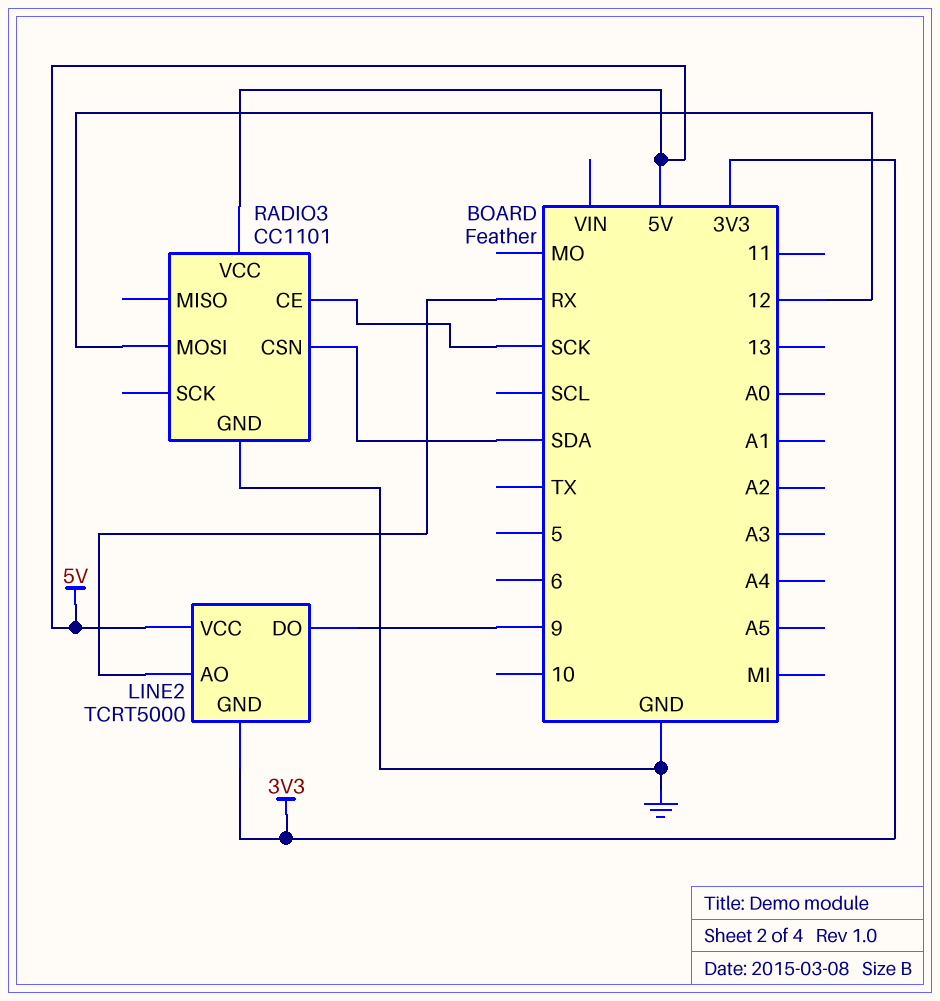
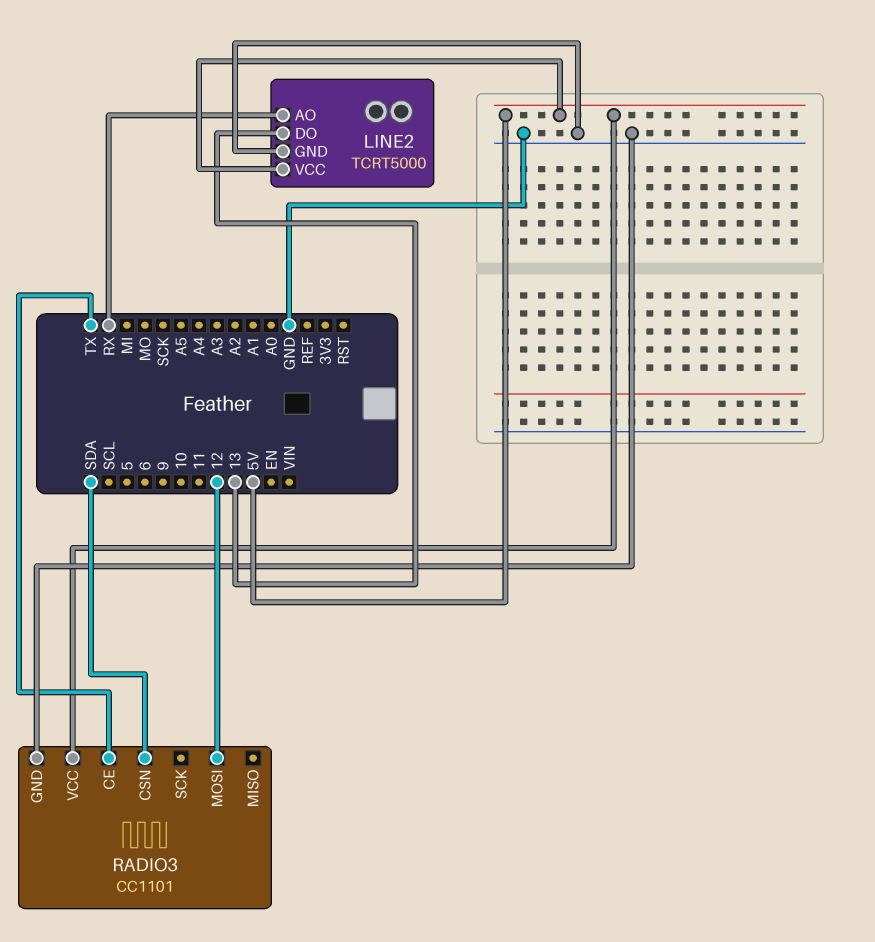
LINE2 pin DO: 9 -> 13
LINE2 pin GND: 3V3 -> GND
RADIO3 pin CE: SCK -> TX

